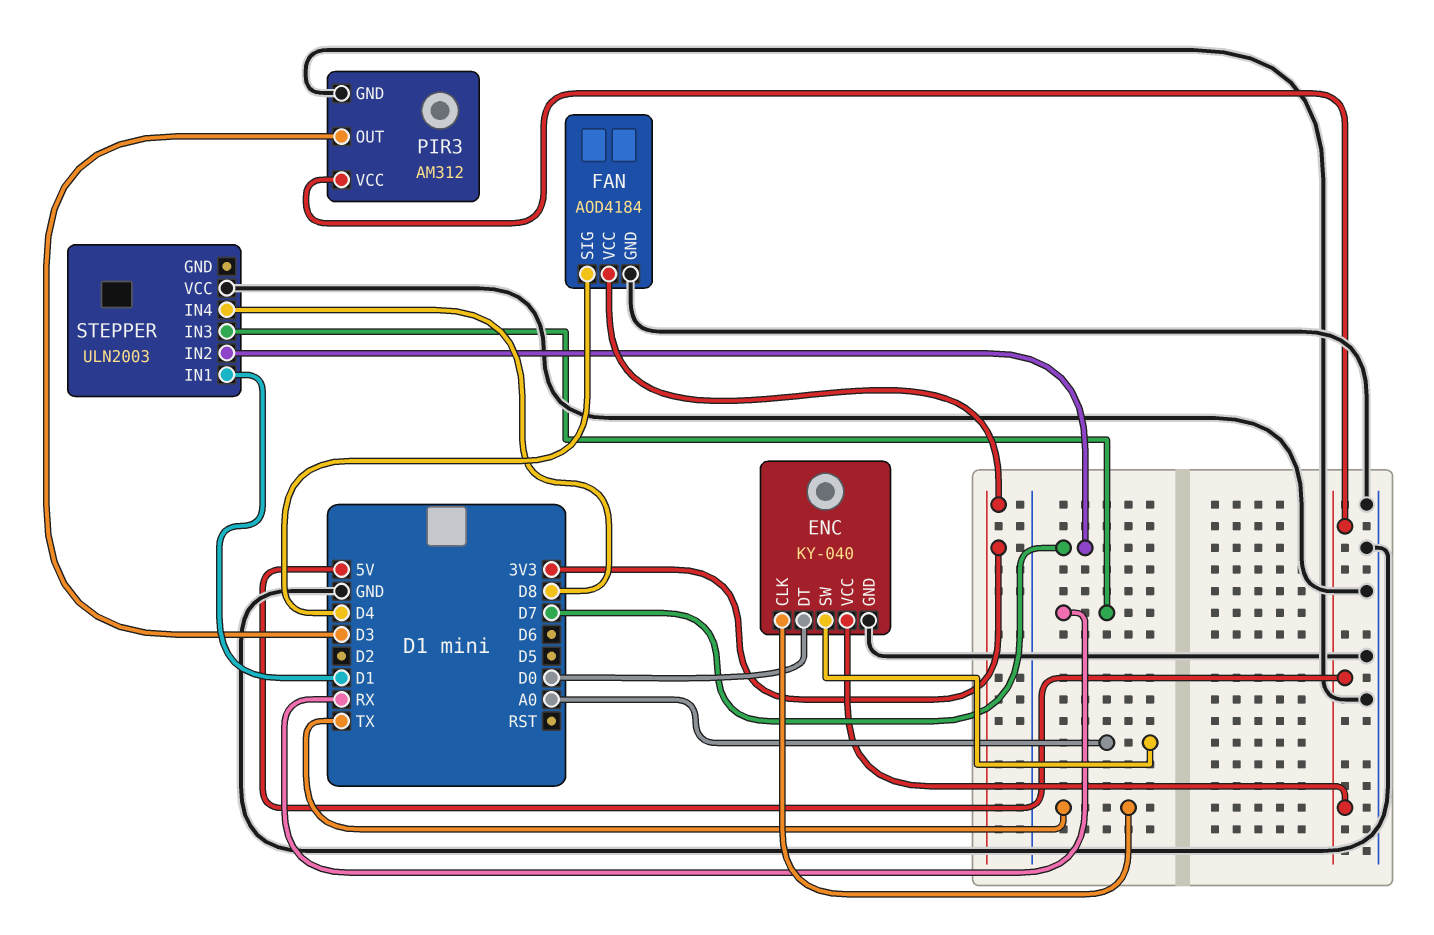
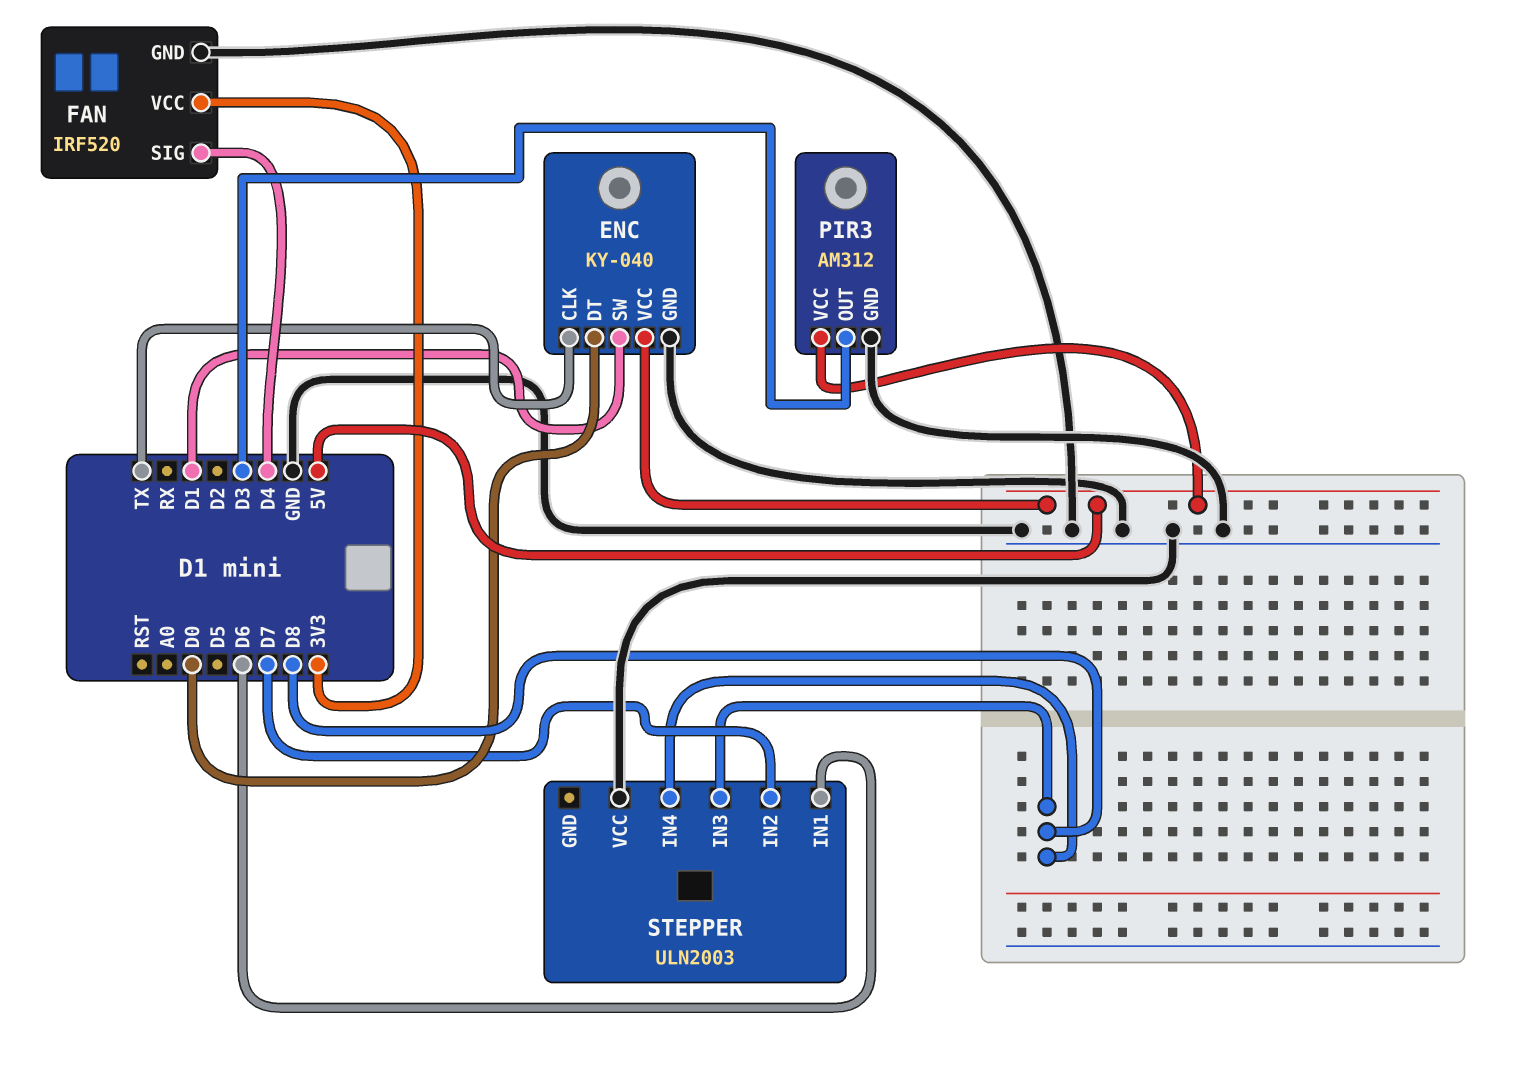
ENC pin SW: A0 -> D1
FAN: AOD4184 -> IRF520
STEPPER pin IN1: D1 -> D6
STEPPER pin IN3: RX -> D8

